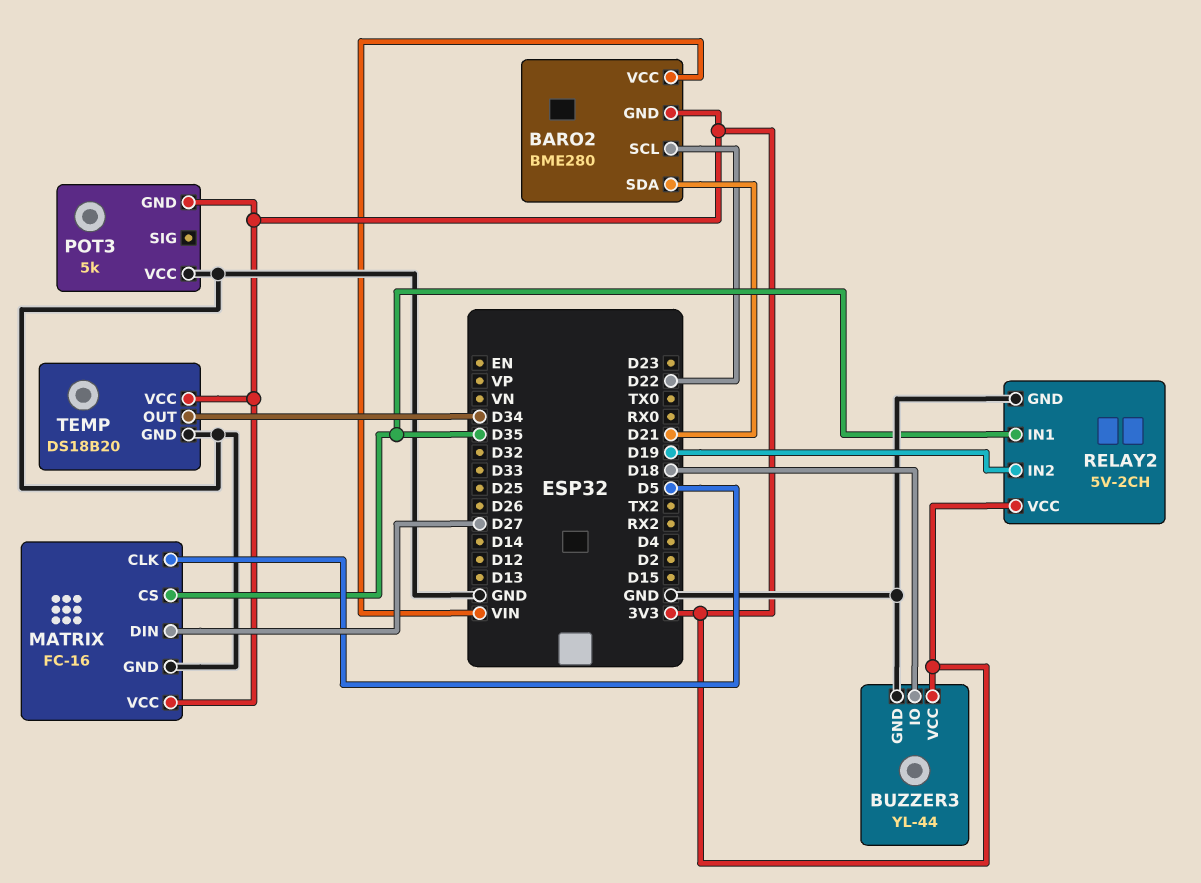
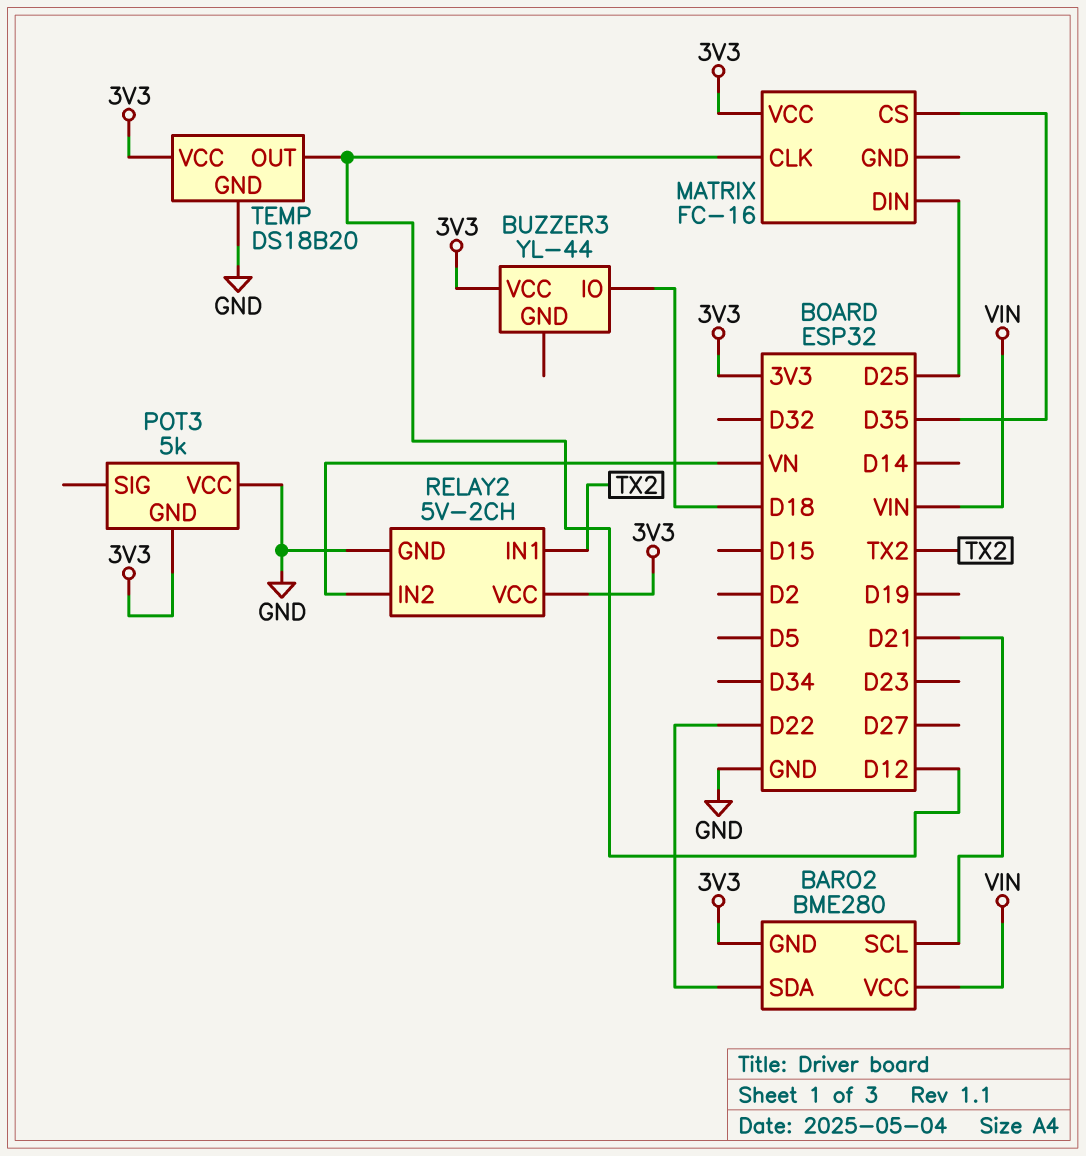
BARO2 pin SCL: D22 -> D21
BARO2 pin SDA: D21 -> D22
BUZZER3 pin GND: GND -> none
MATRIX pin CLK: D5 -> D12
MATRIX pin DIN: D27 -> D25
MATRIX pin GND: GND -> none
RELAY2 pin IN1: D35 -> TX2
RELAY2 pin IN2: D19 -> VN
TEMP pin OUT: D34 -> D12

